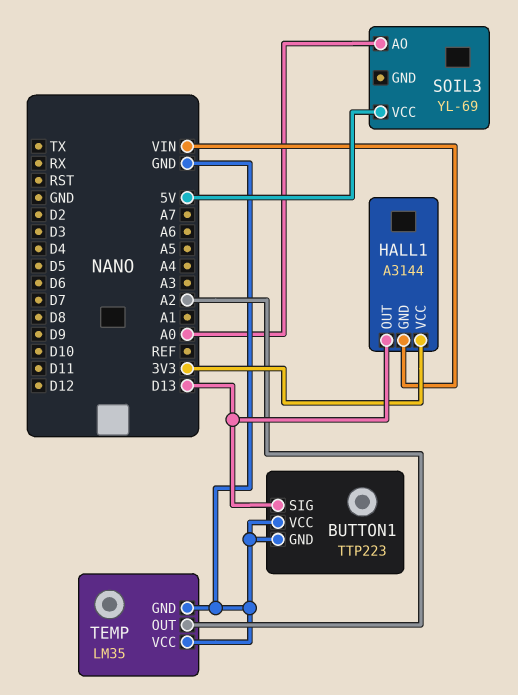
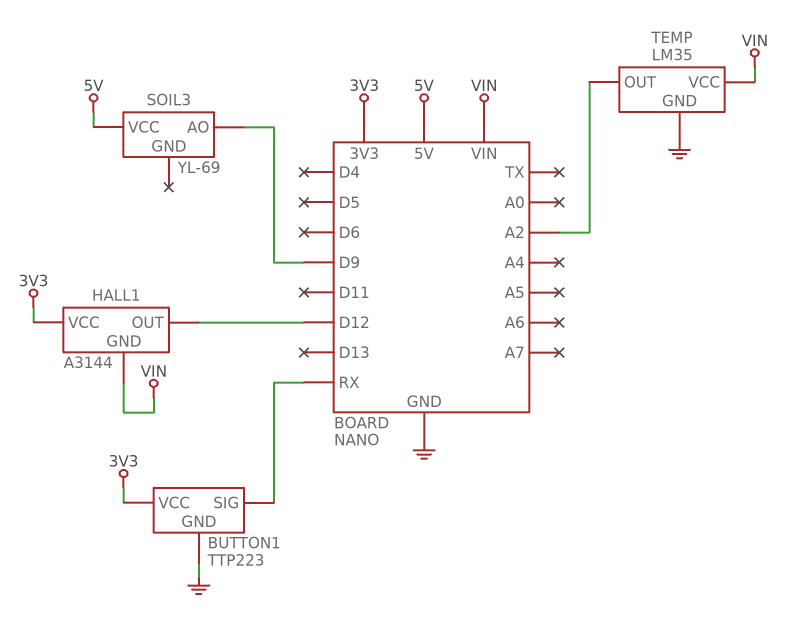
BUTTON1 pin SIG: D13 -> RX
BUTTON1 pin VCC: GND -> 3V3
HALL1 pin OUT: D13 -> D12
SOIL3 pin AO: A0 -> D9
TEMP pin VCC: GND -> VIN

